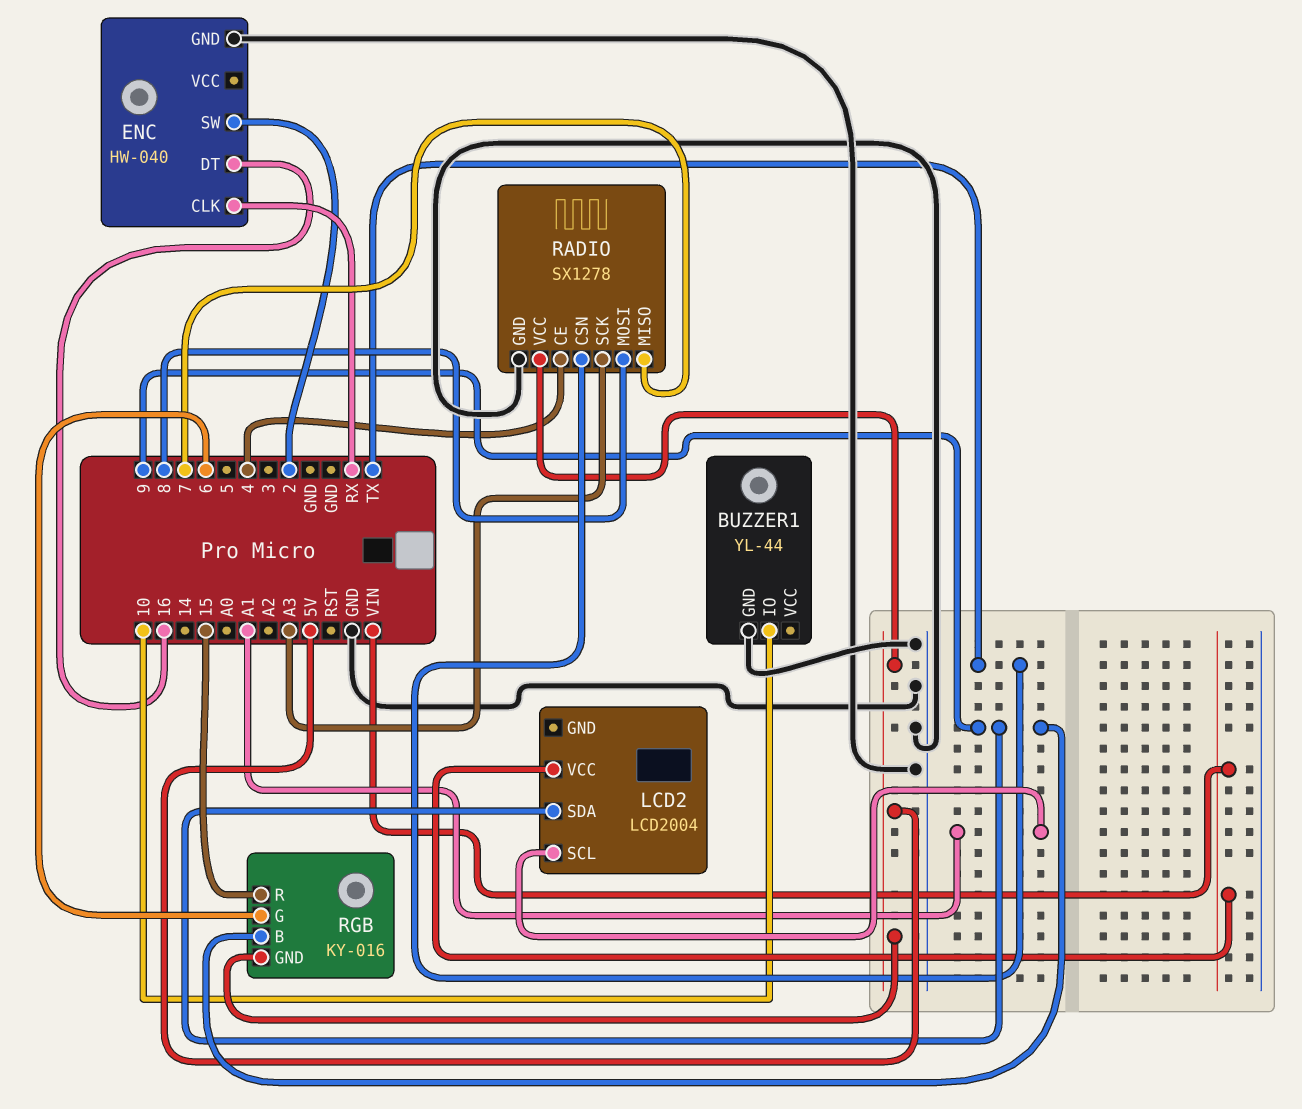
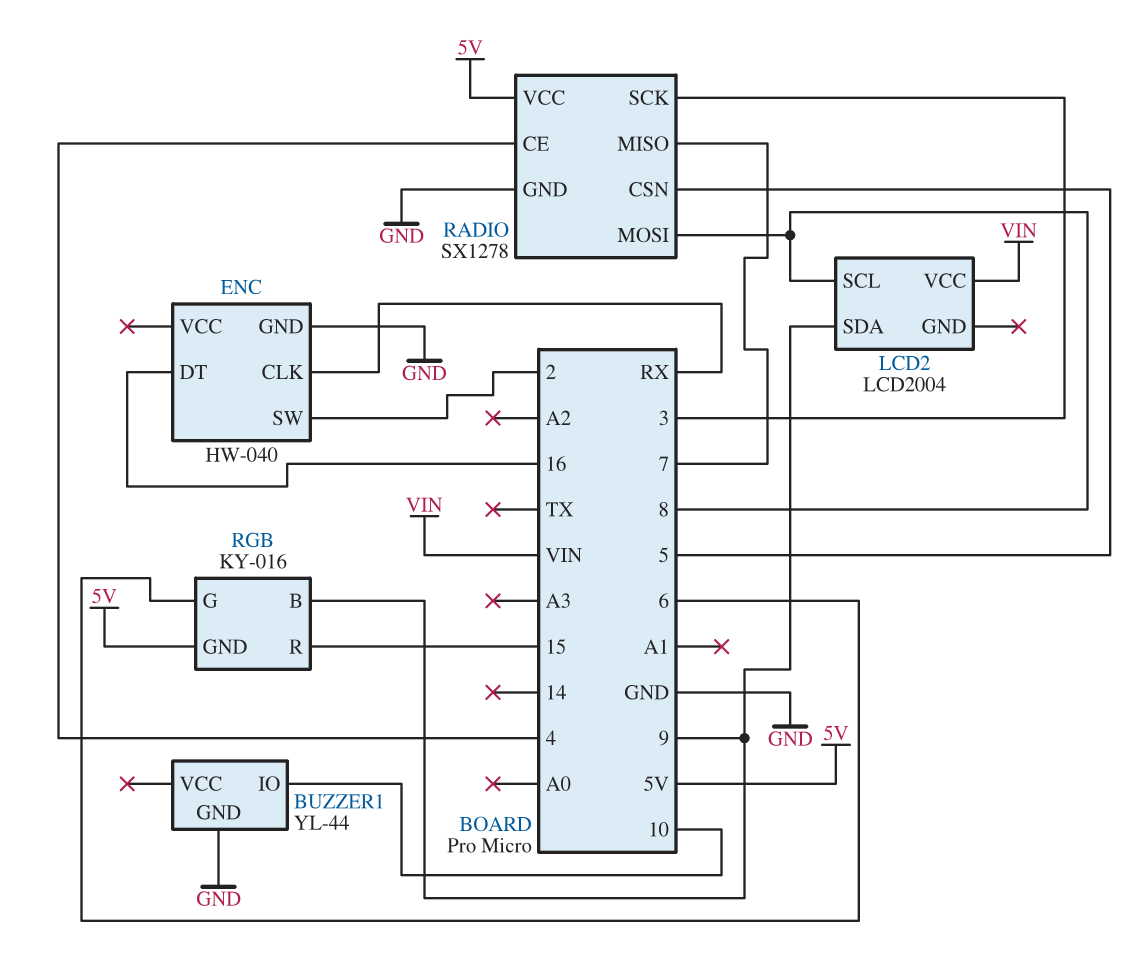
LCD2 pin SCL: A1 -> 8
RADIO pin CSN: TX -> 5
RADIO pin SCK: A3 -> 3

